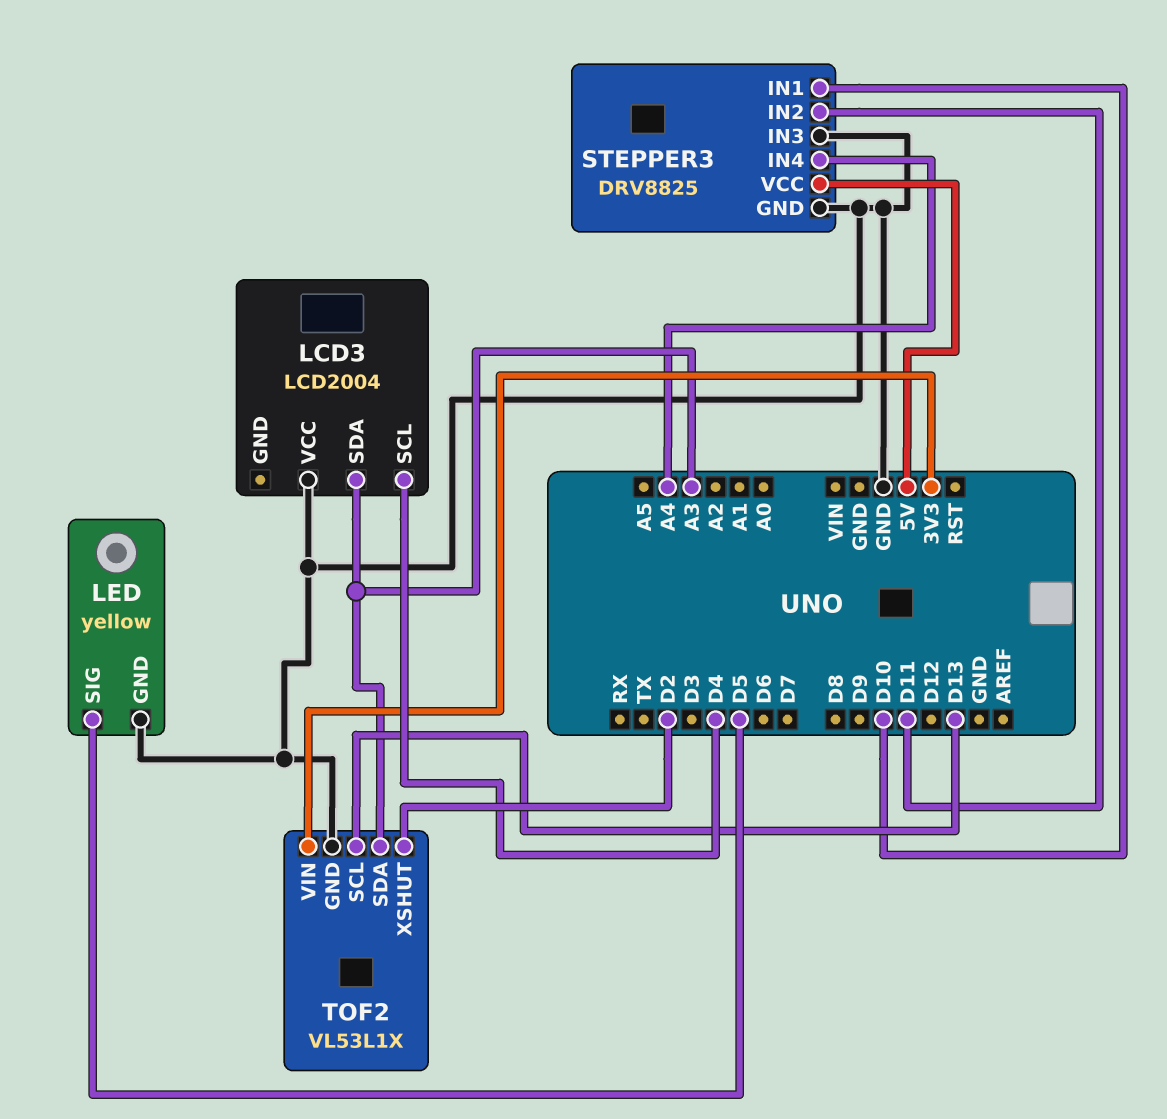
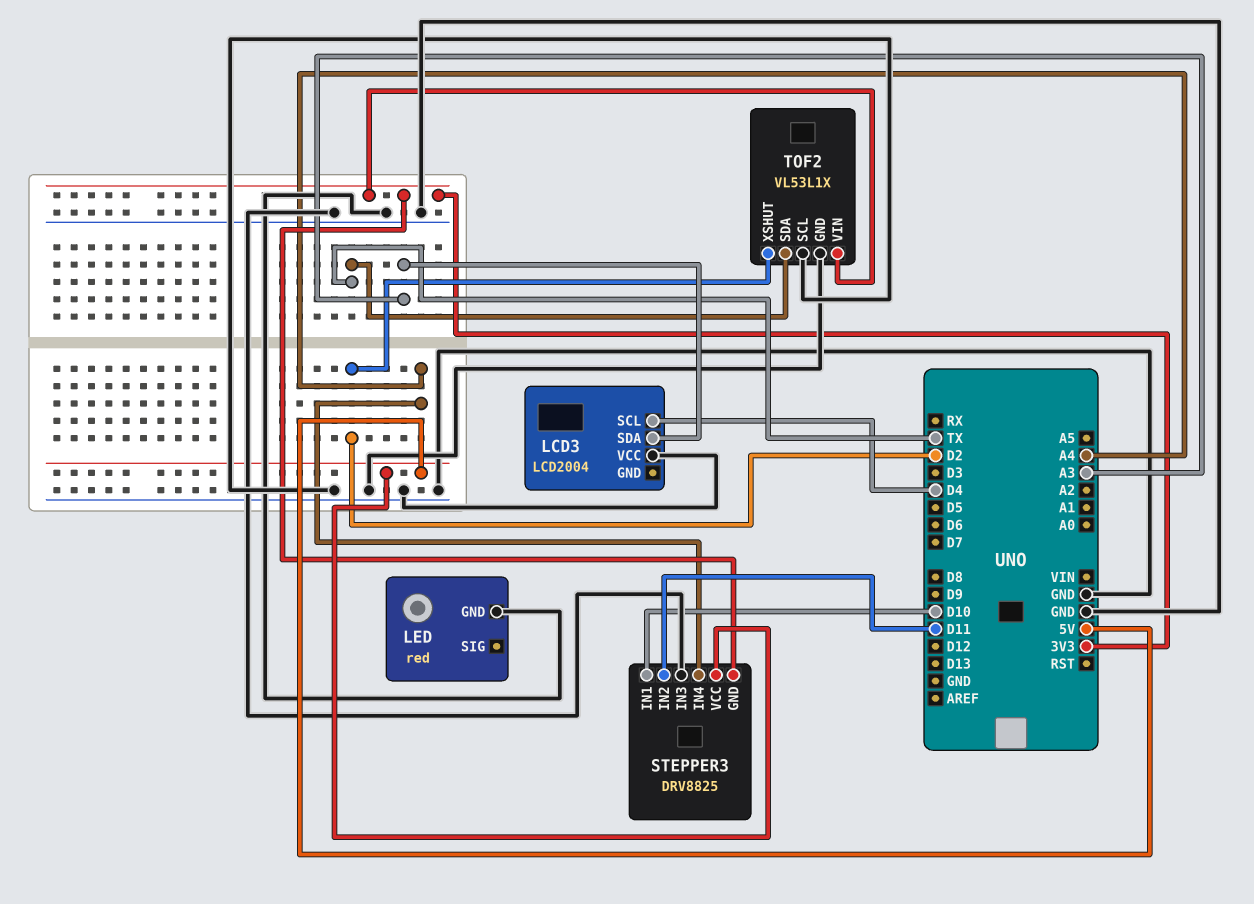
LED: yellow -> red
LED pin SIG: D5 -> none
STEPPER3 pin GND: GND -> 3V3
TOF2 pin SCL: D13 -> GND
TOF2 pin SDA: A3 -> TX

